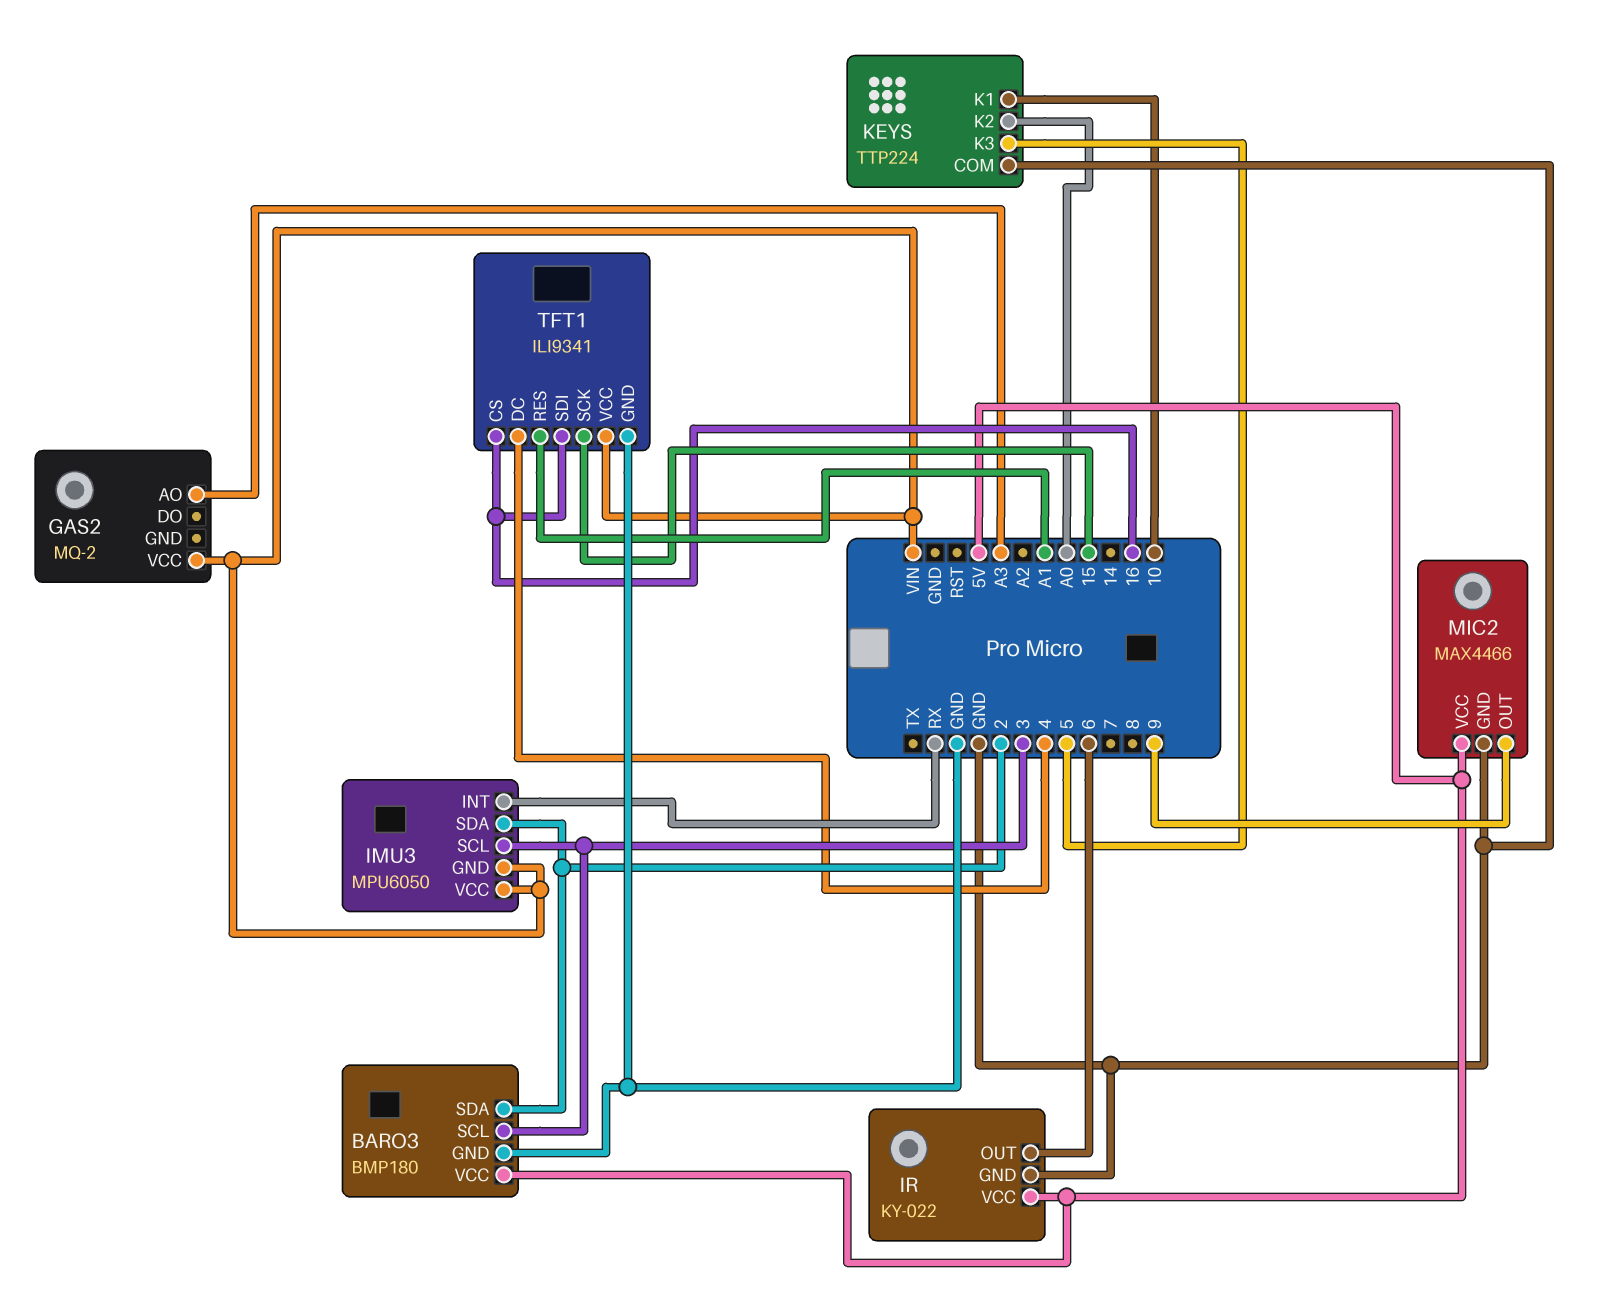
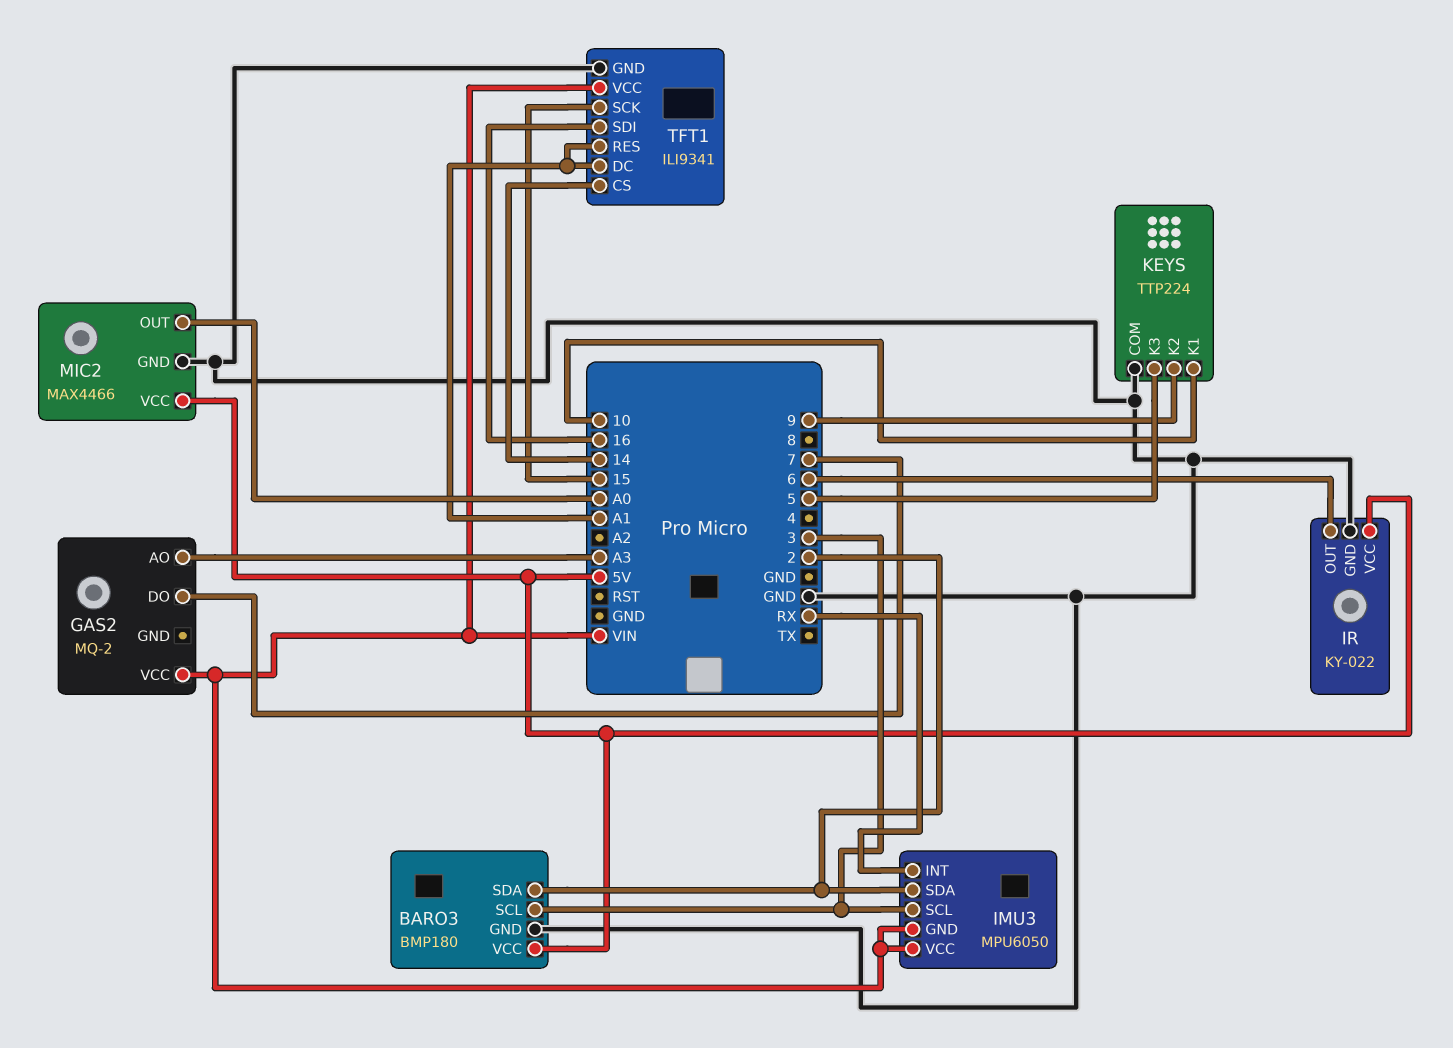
GAS2 pin DO: none -> 7
KEYS pin K2: A0 -> 9
MIC2 pin OUT: 9 -> A0
TFT1 pin CS: 16 -> 14
TFT1 pin DC: 4 -> A1

